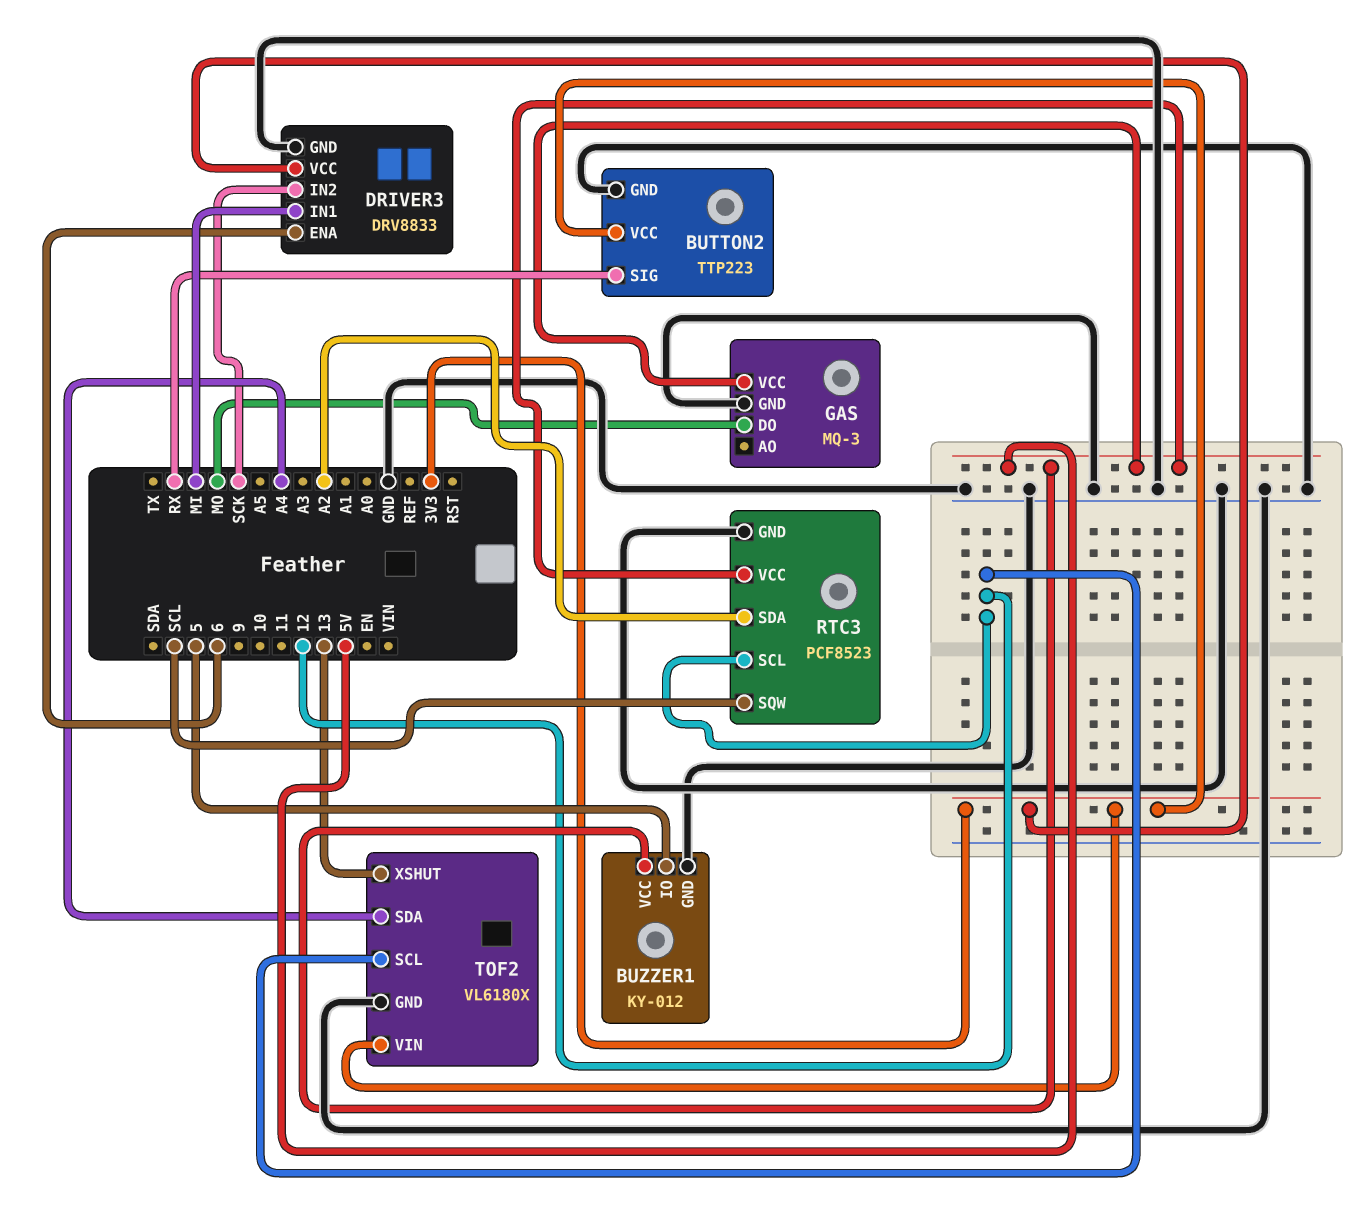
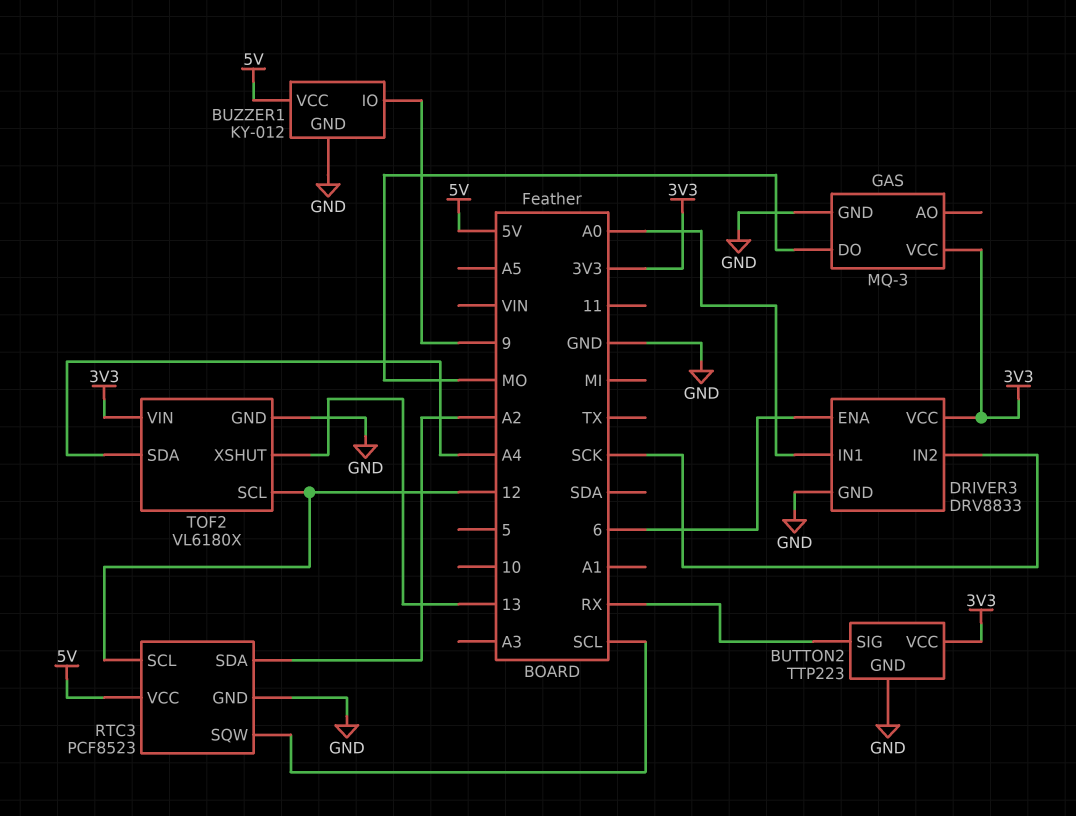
BUZZER1 pin IO: 5 -> 9
DRIVER3 pin IN1: MI -> A0
GAS pin VCC: 5V -> 3V3

